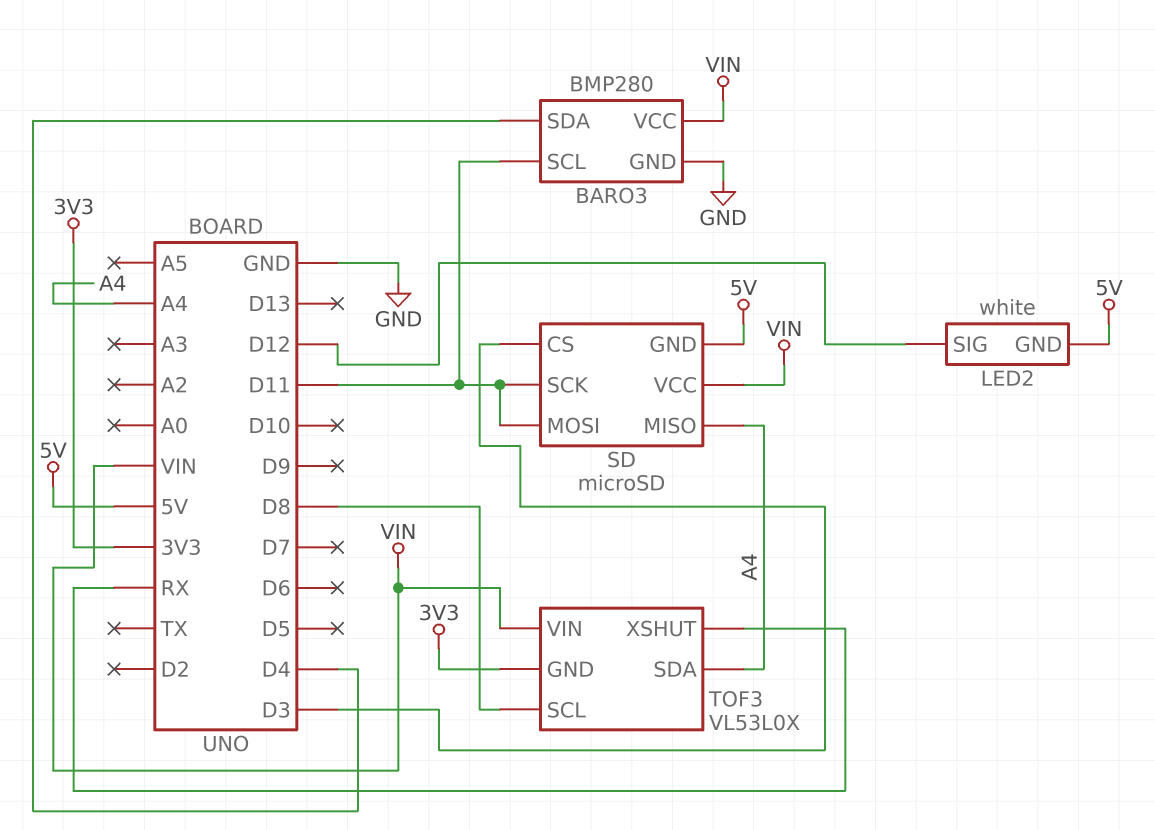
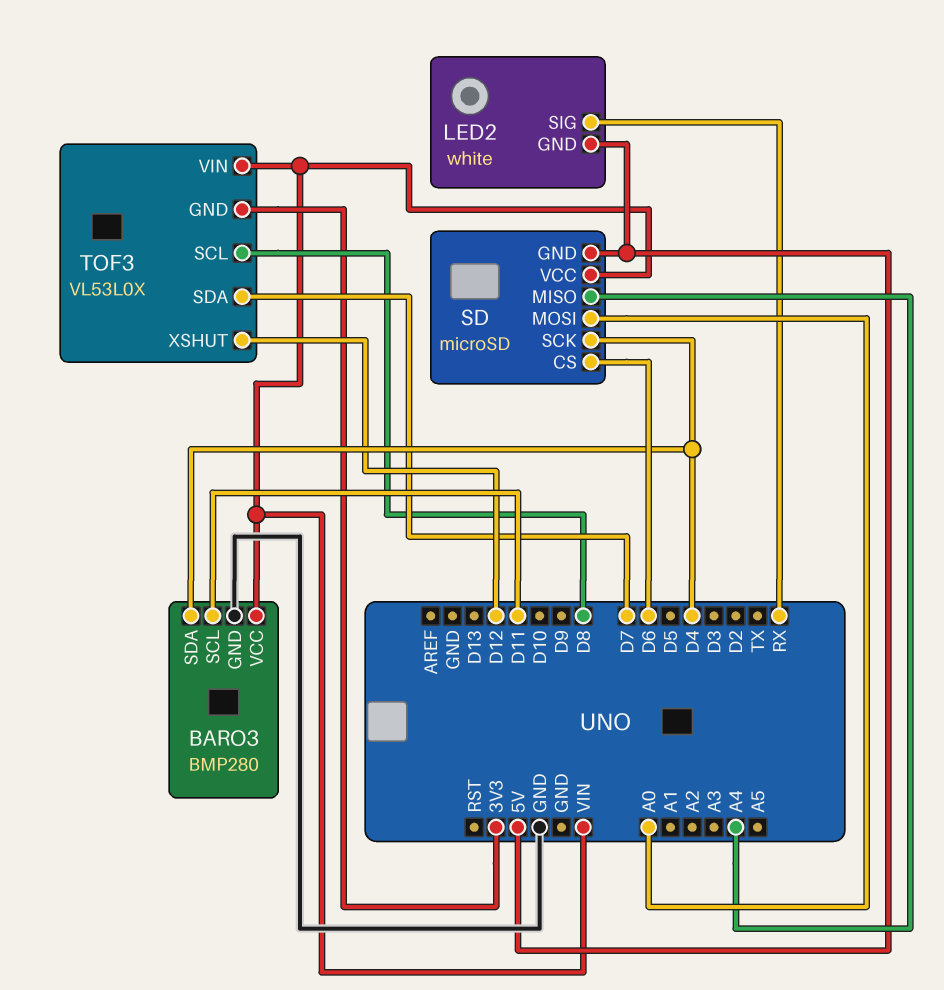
LED2 pin SIG: D12 -> RX
SD pin CS: D3 -> D6
SD pin MOSI: D11 -> A0
SD pin SCK: D11 -> D4
TOF3 pin SDA: A4 -> D7
TOF3 pin XSHUT: RX -> D12

